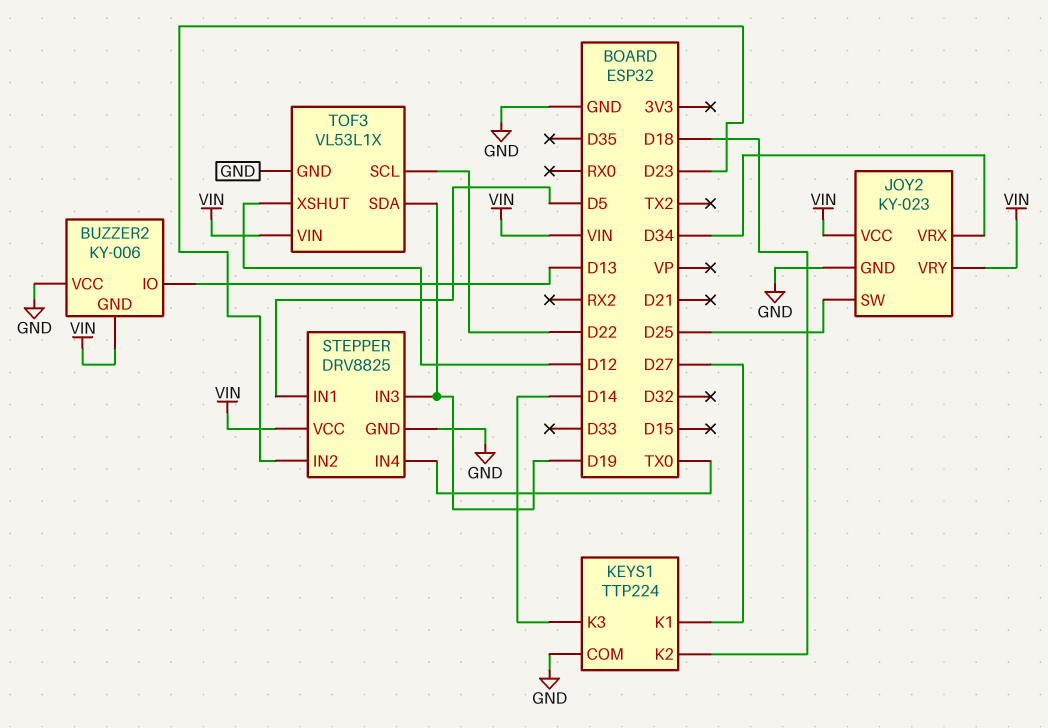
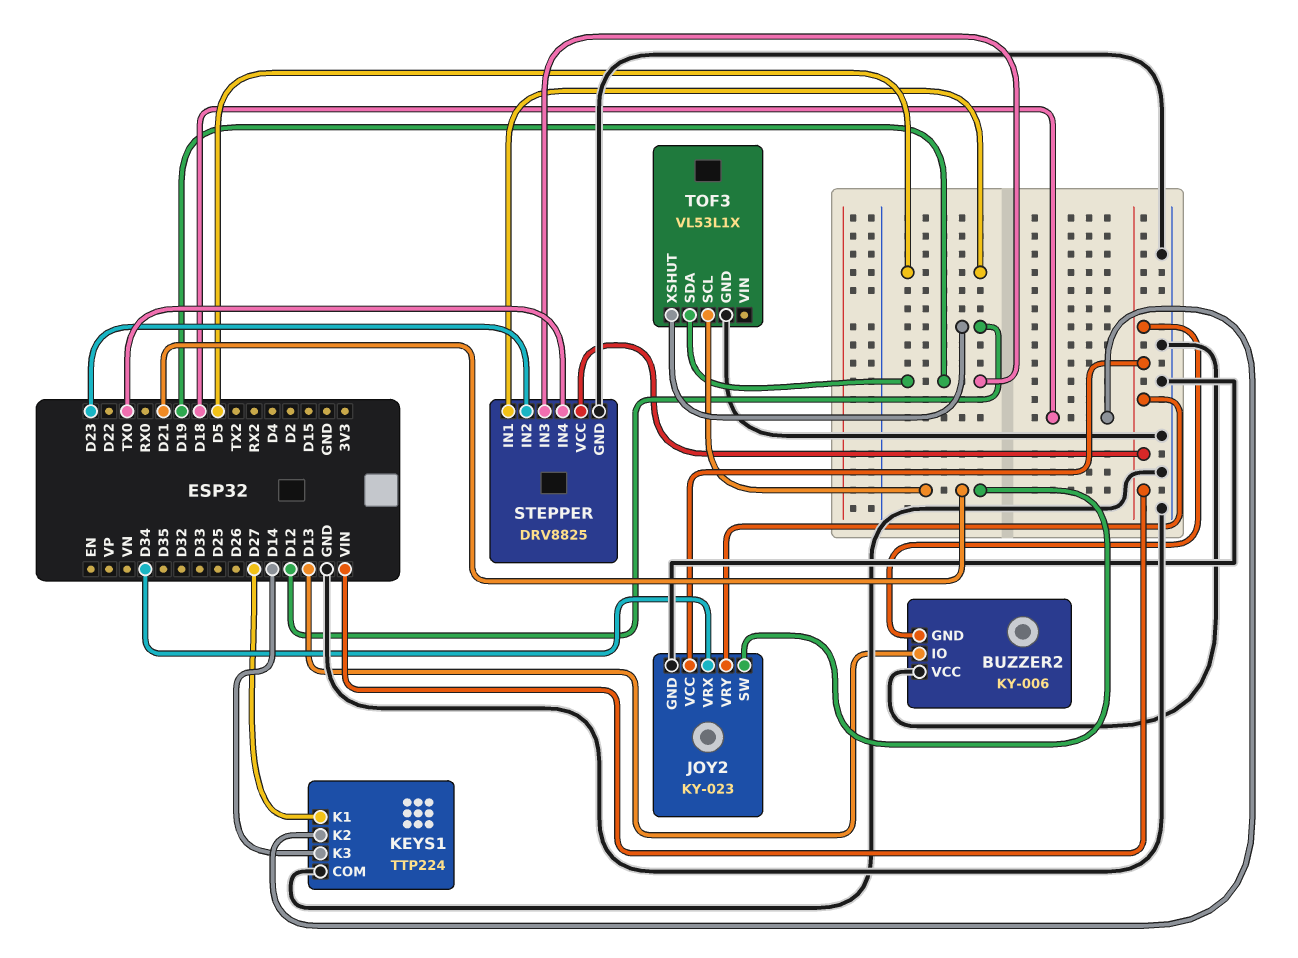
JOY2 pin SW: D25 -> D21
TOF3 pin SCL: D22 -> D21
TOF3 pin VIN: VIN -> none

